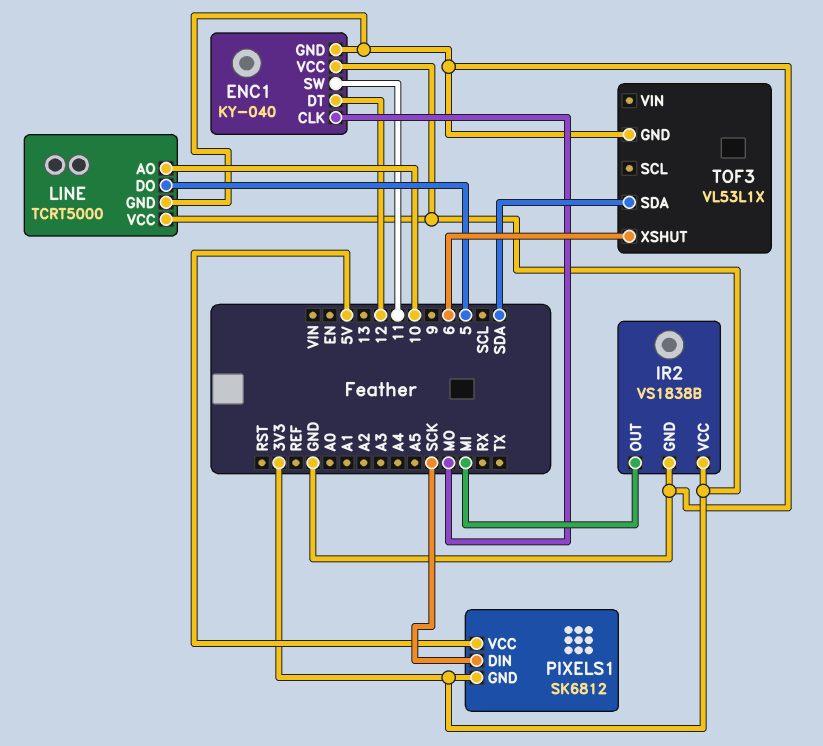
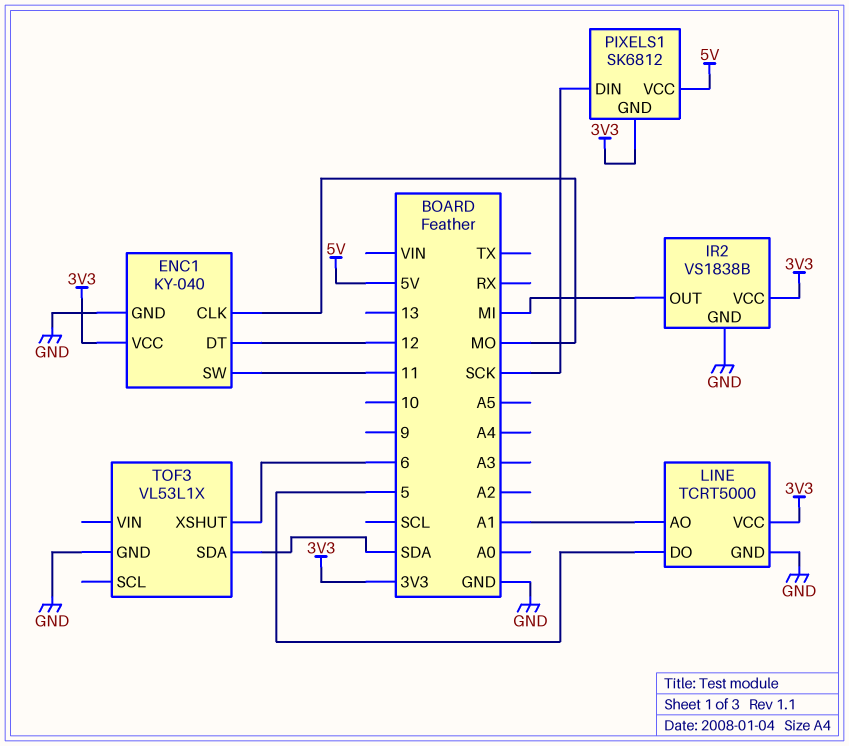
LINE pin AO: 10 -> A1

